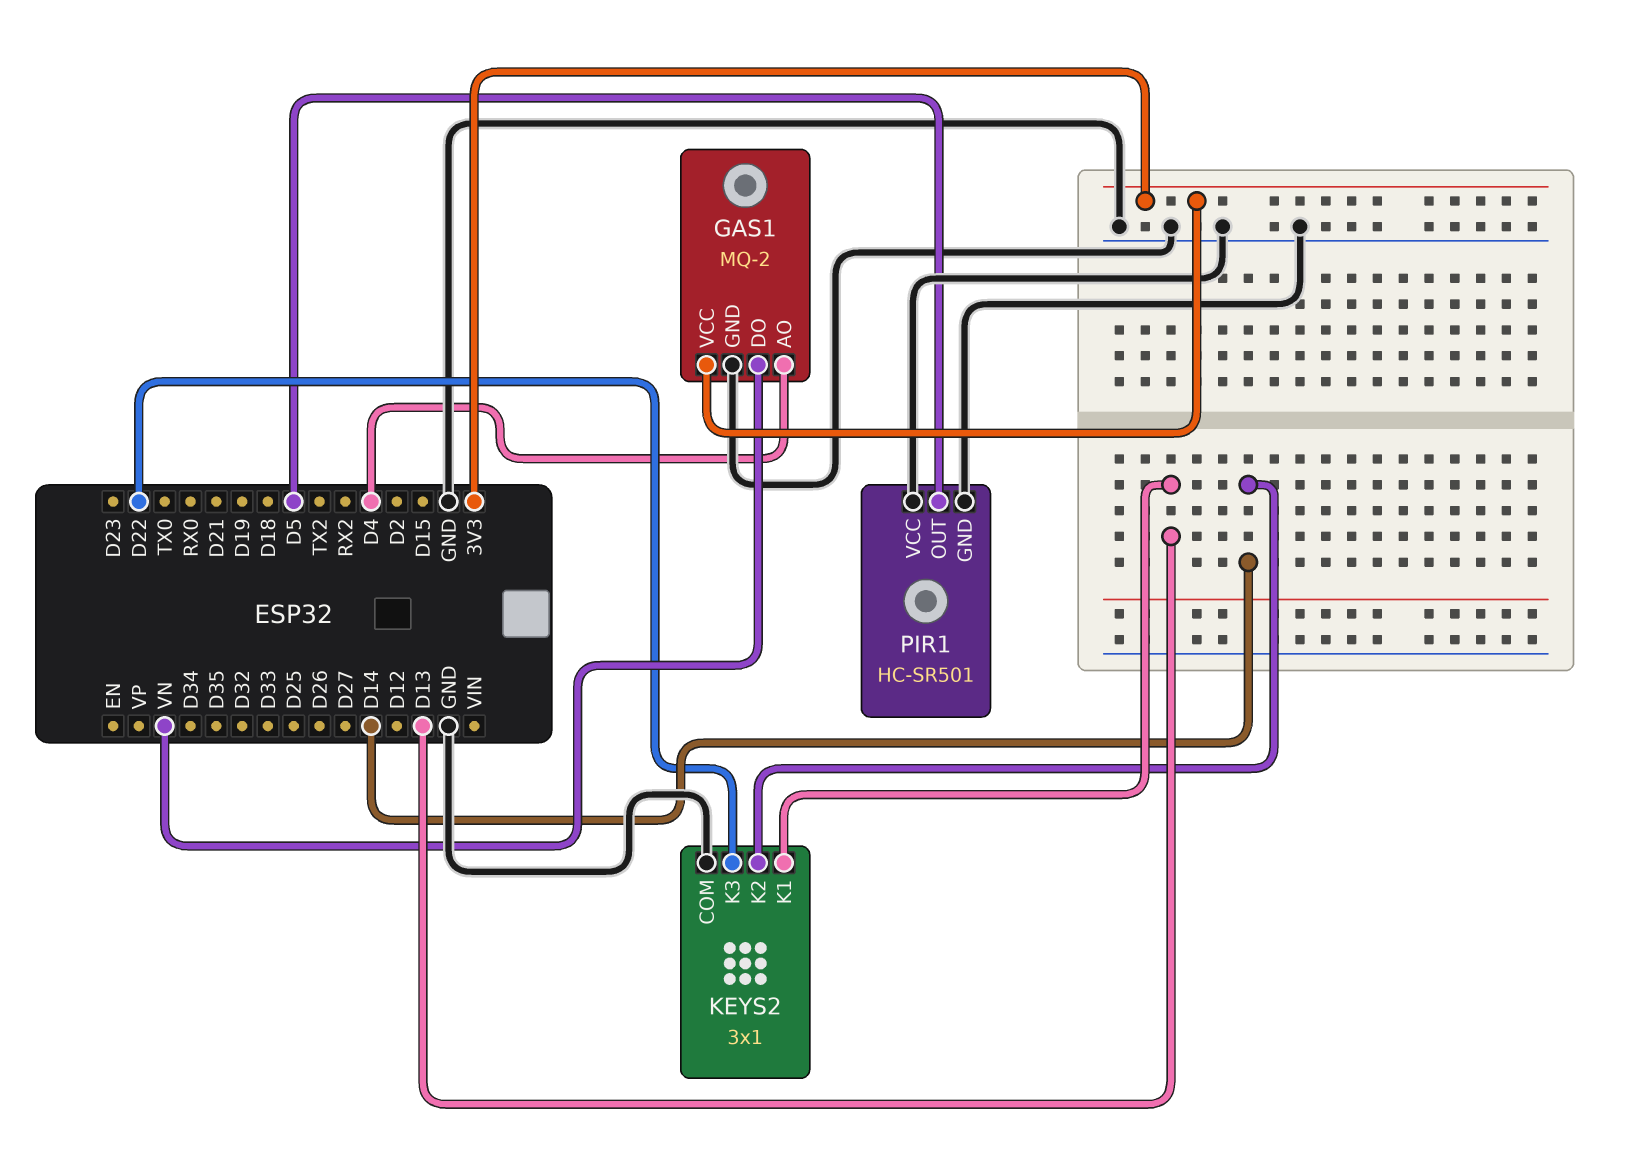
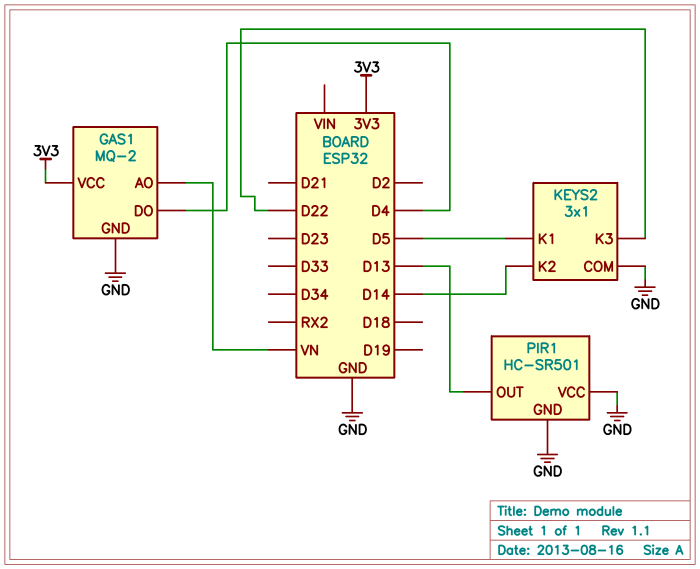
GAS1 pin AO: D4 -> VN
GAS1 pin DO: VN -> D4
KEYS2 pin K1: D13 -> D5
PIR1 pin OUT: D5 -> D13

